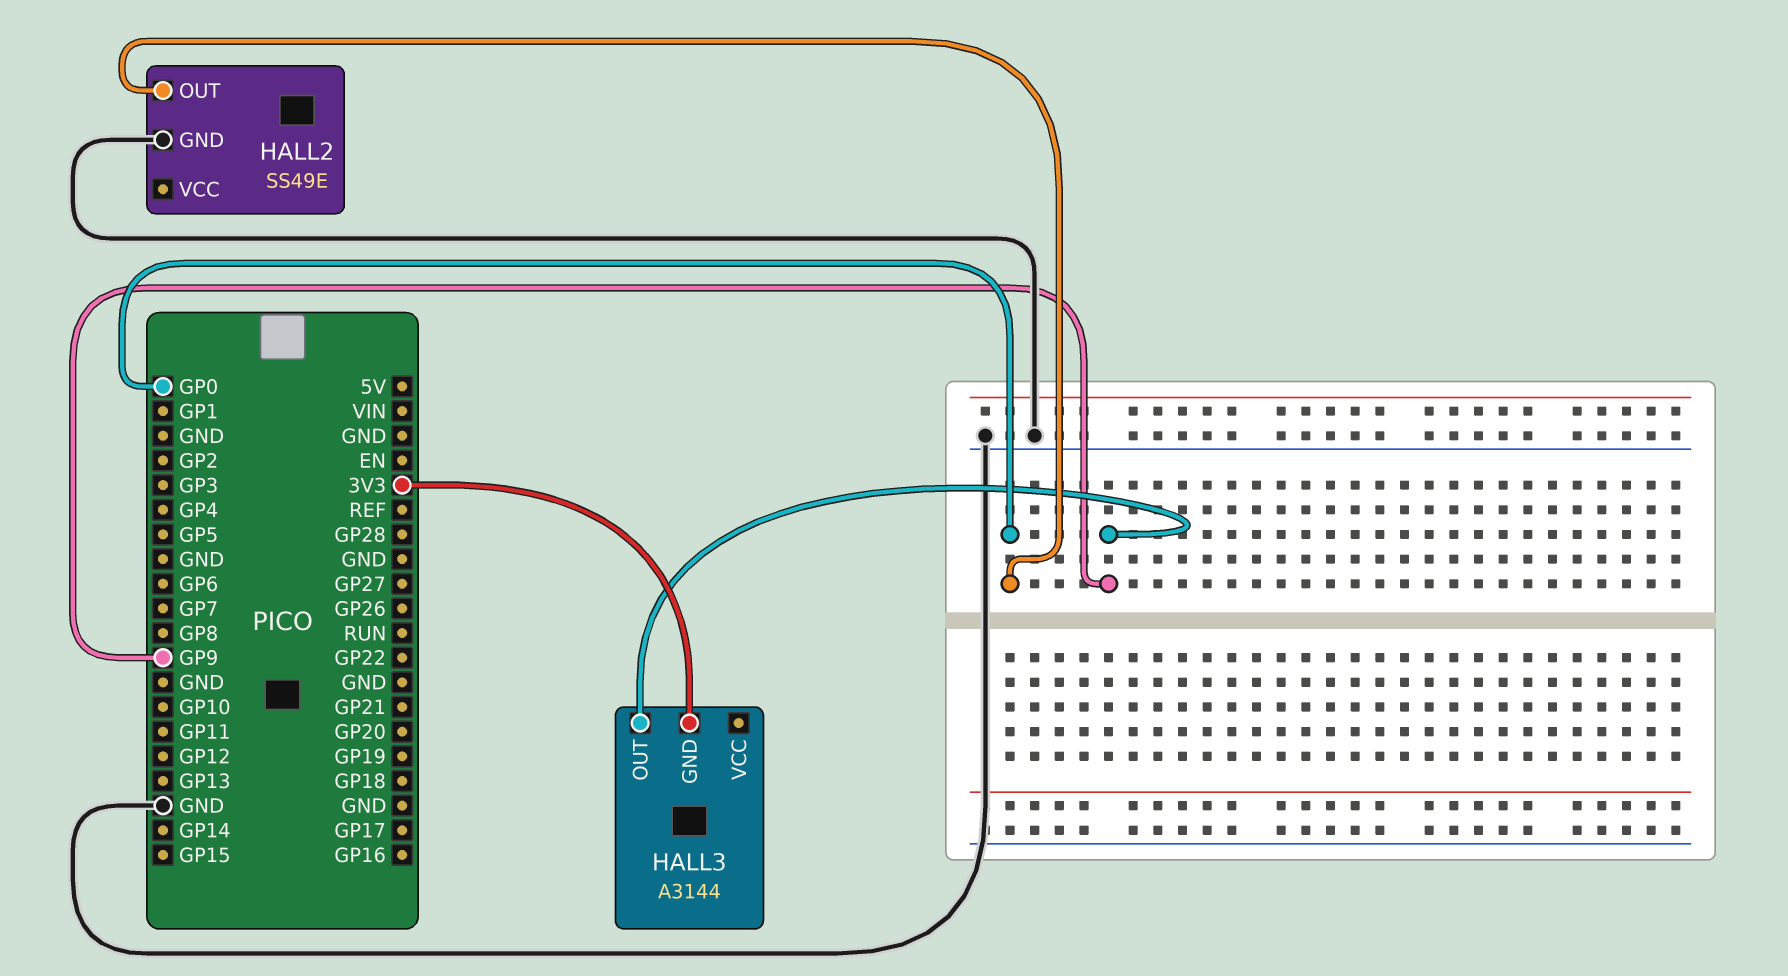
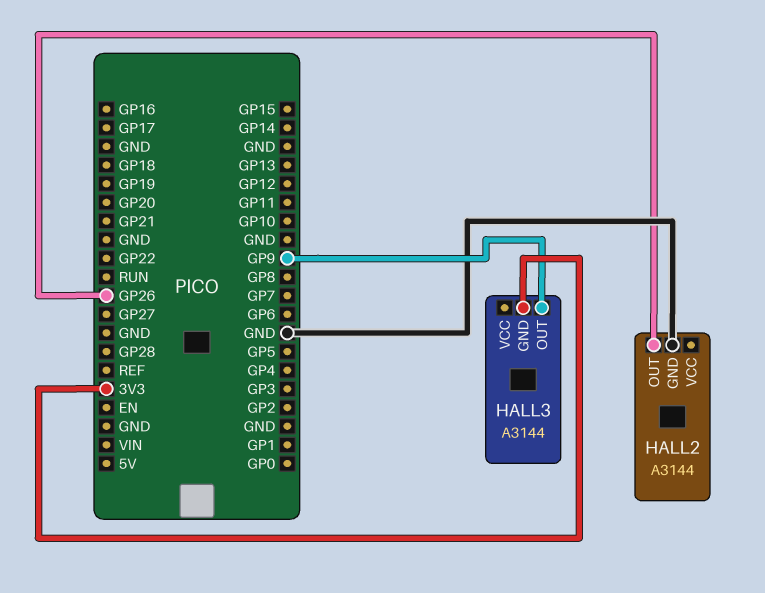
HALL2: SS49E -> A3144
HALL2 pin OUT: GP0 -> GP26

